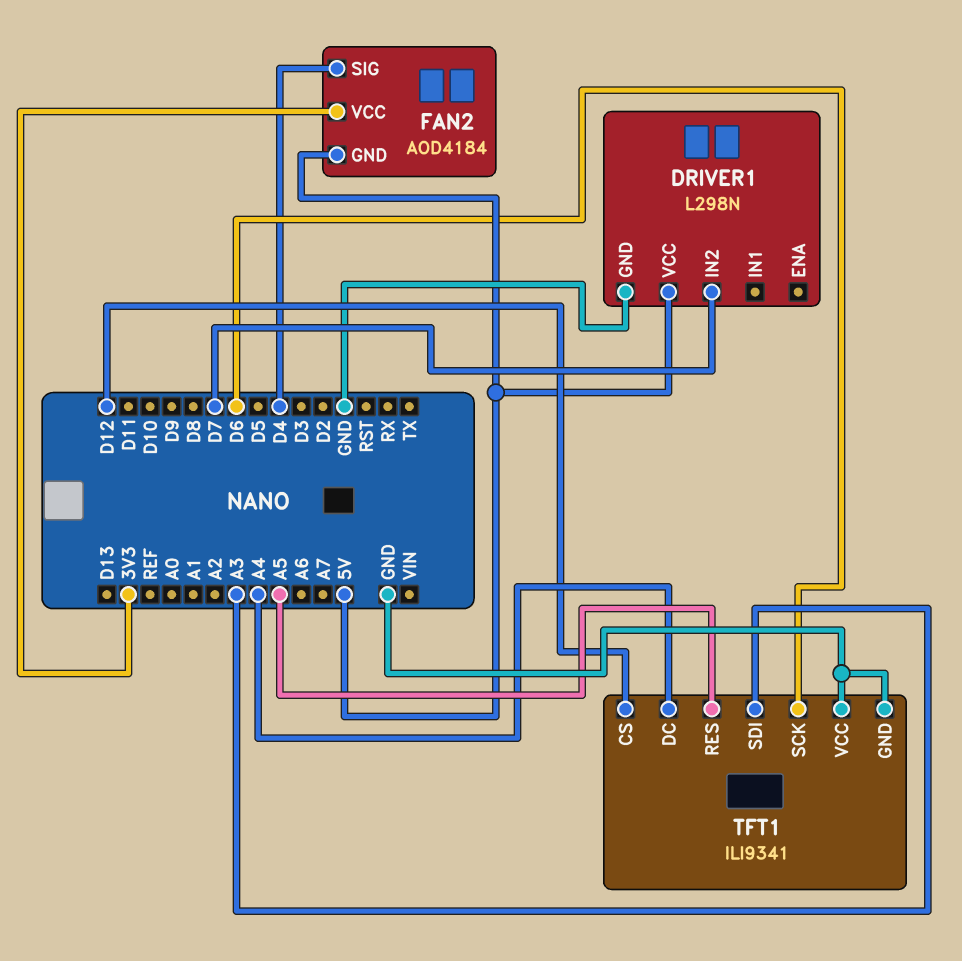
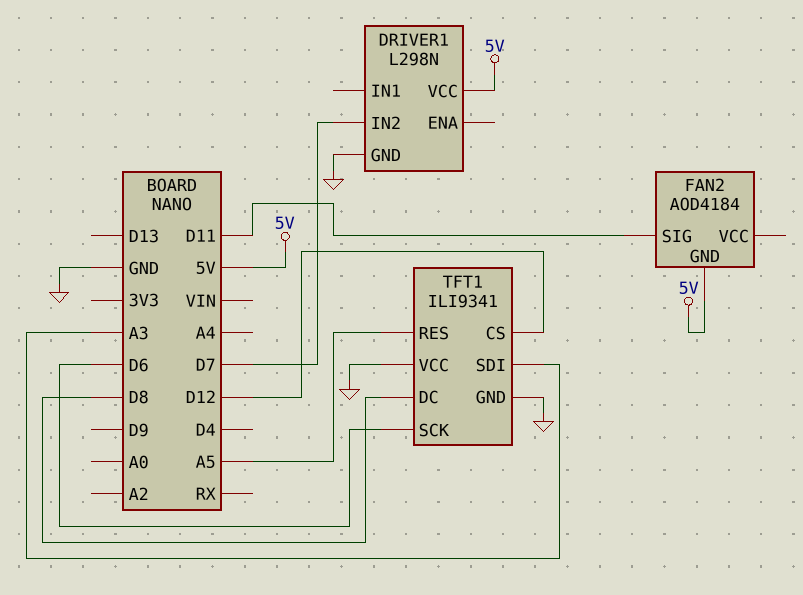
FAN2 pin SIG: D4 -> D11
FAN2 pin VCC: 3V3 -> none
TFT1 pin DC: A4 -> D8

